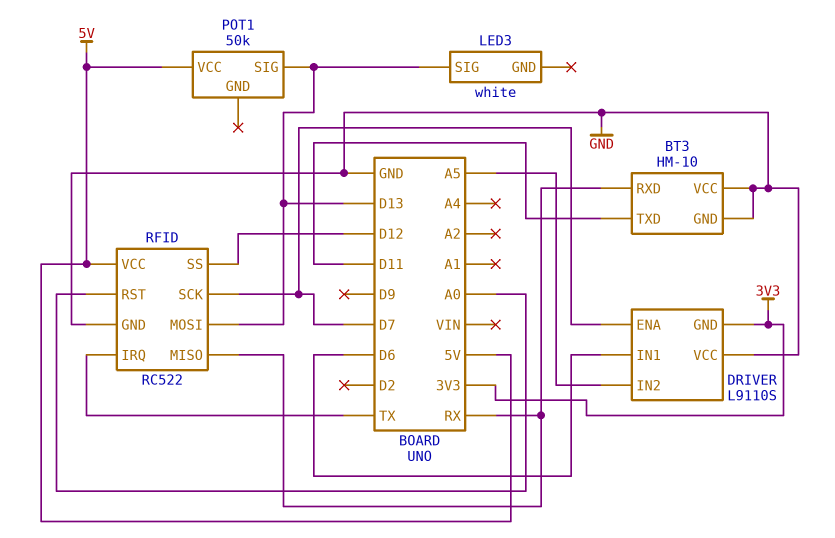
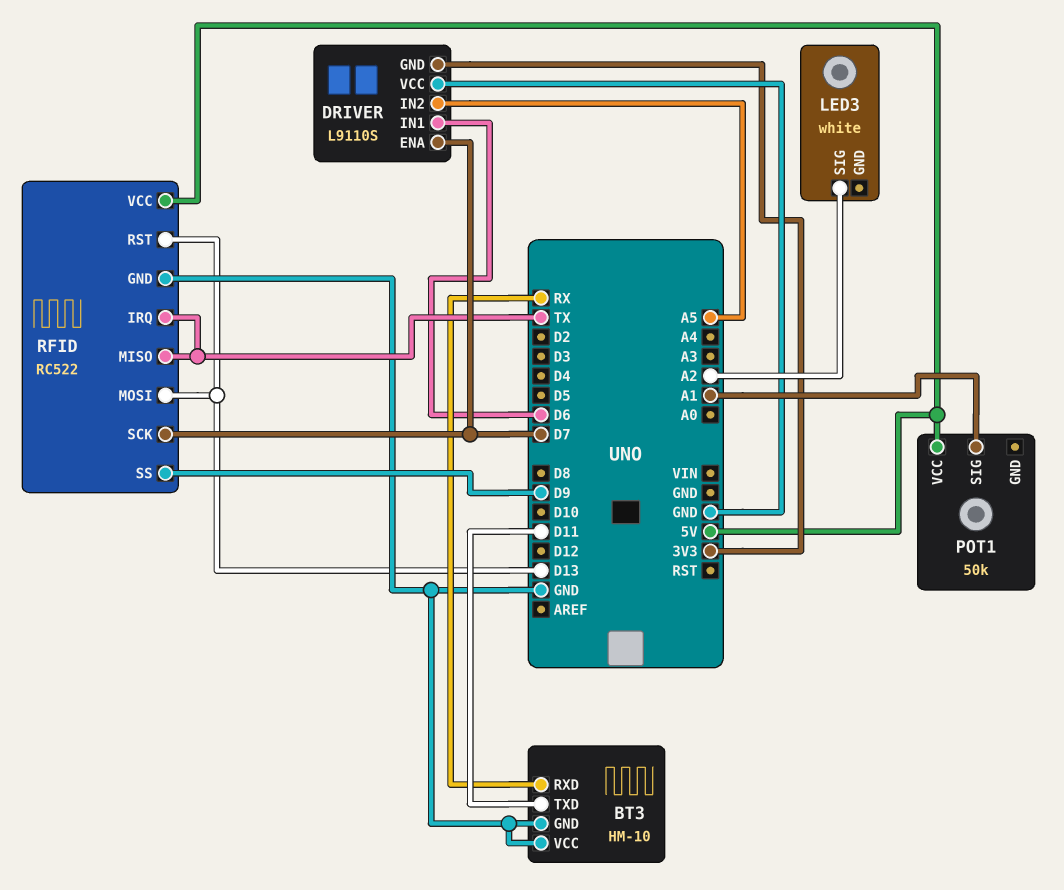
LED3 pin SIG: D13 -> A2
POT1 pin SIG: D13 -> A1
RFID pin MISO: RX -> TX
RFID pin RST: A0 -> D13
RFID pin SS: D12 -> D9

